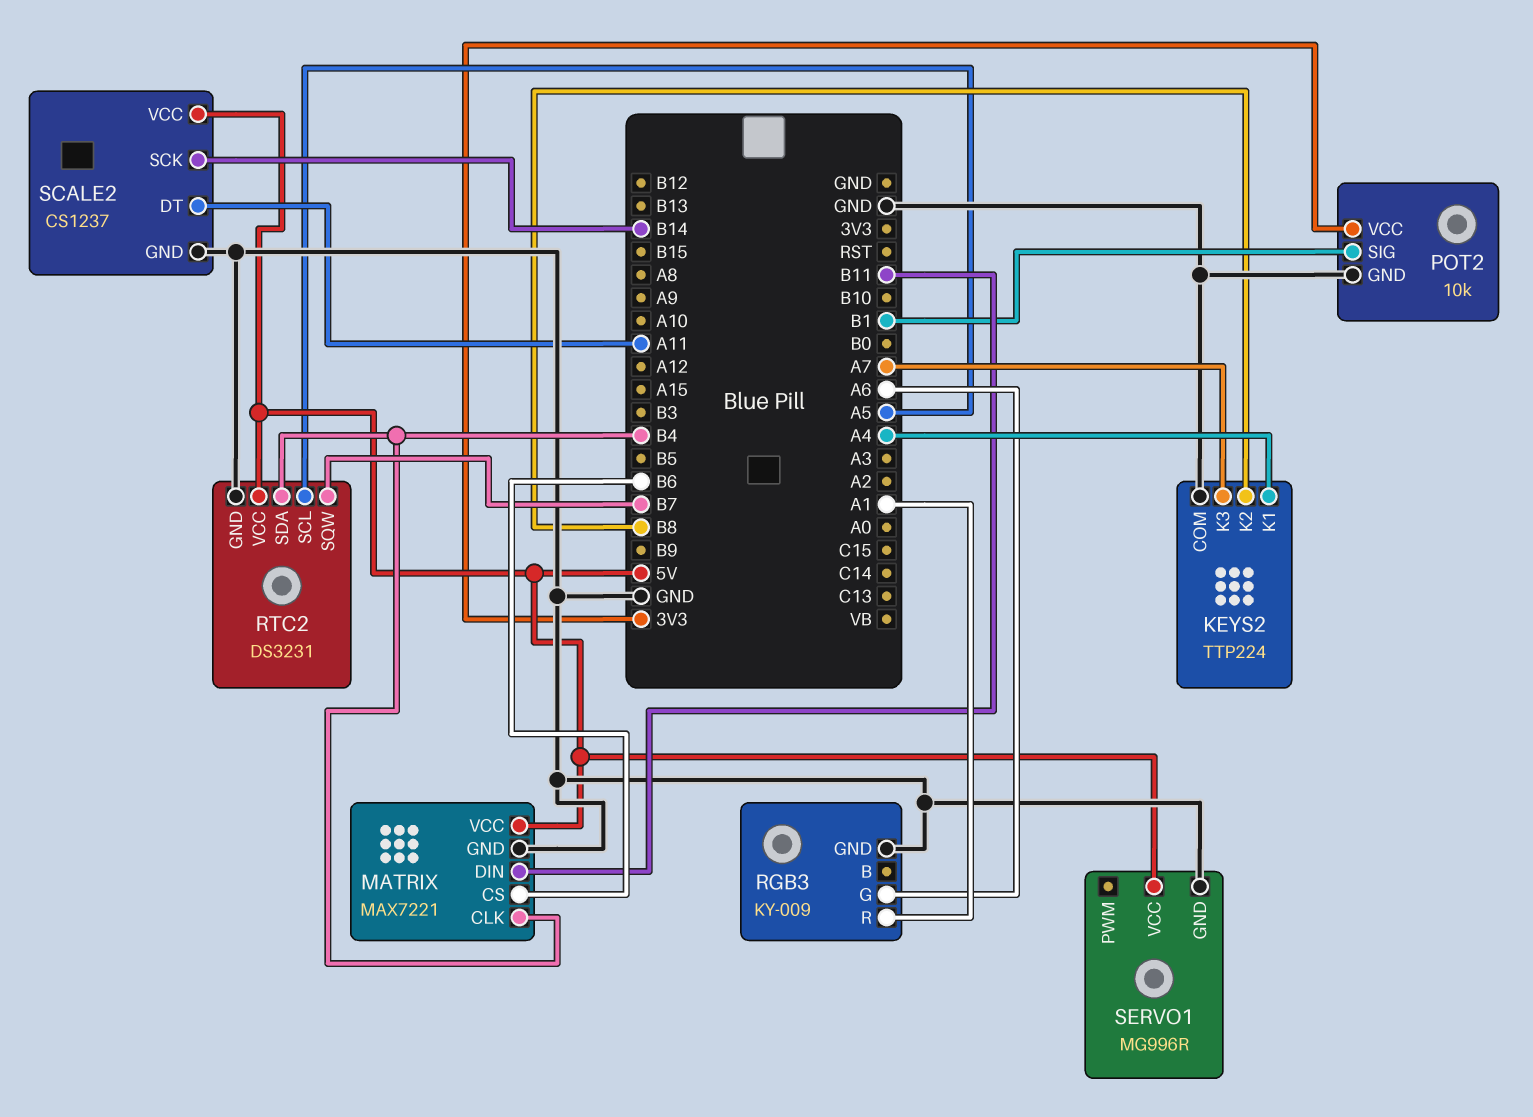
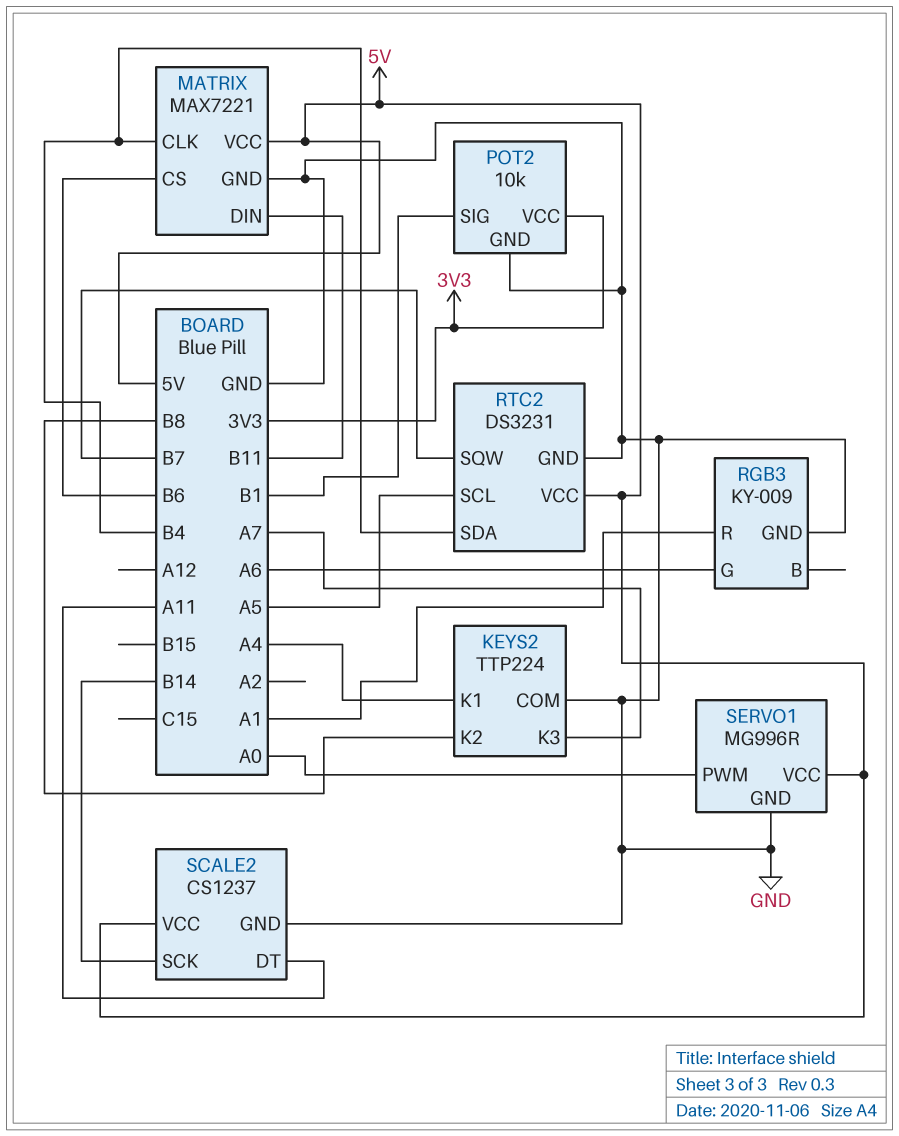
SERVO1 pin PWM: none -> A0

